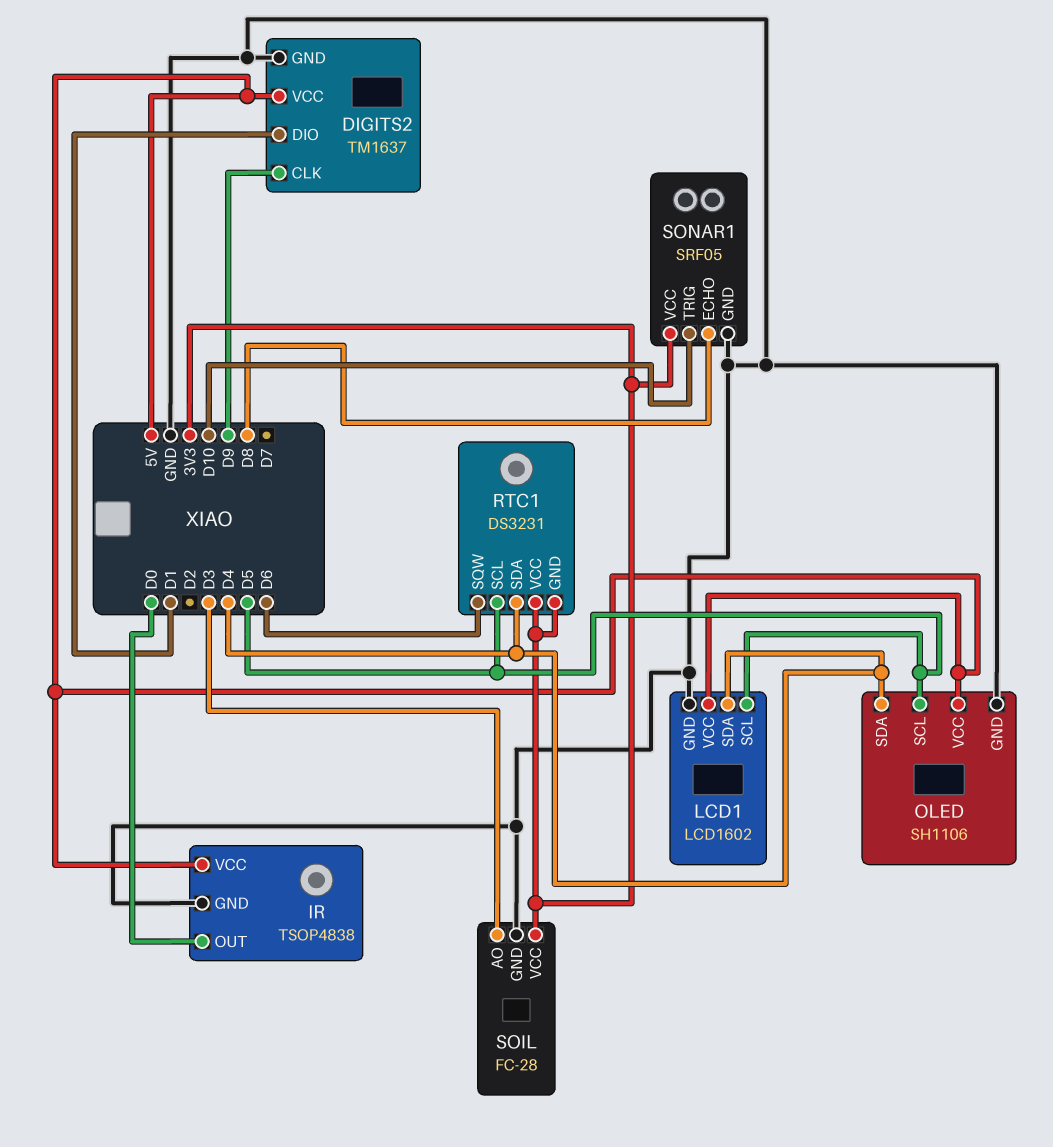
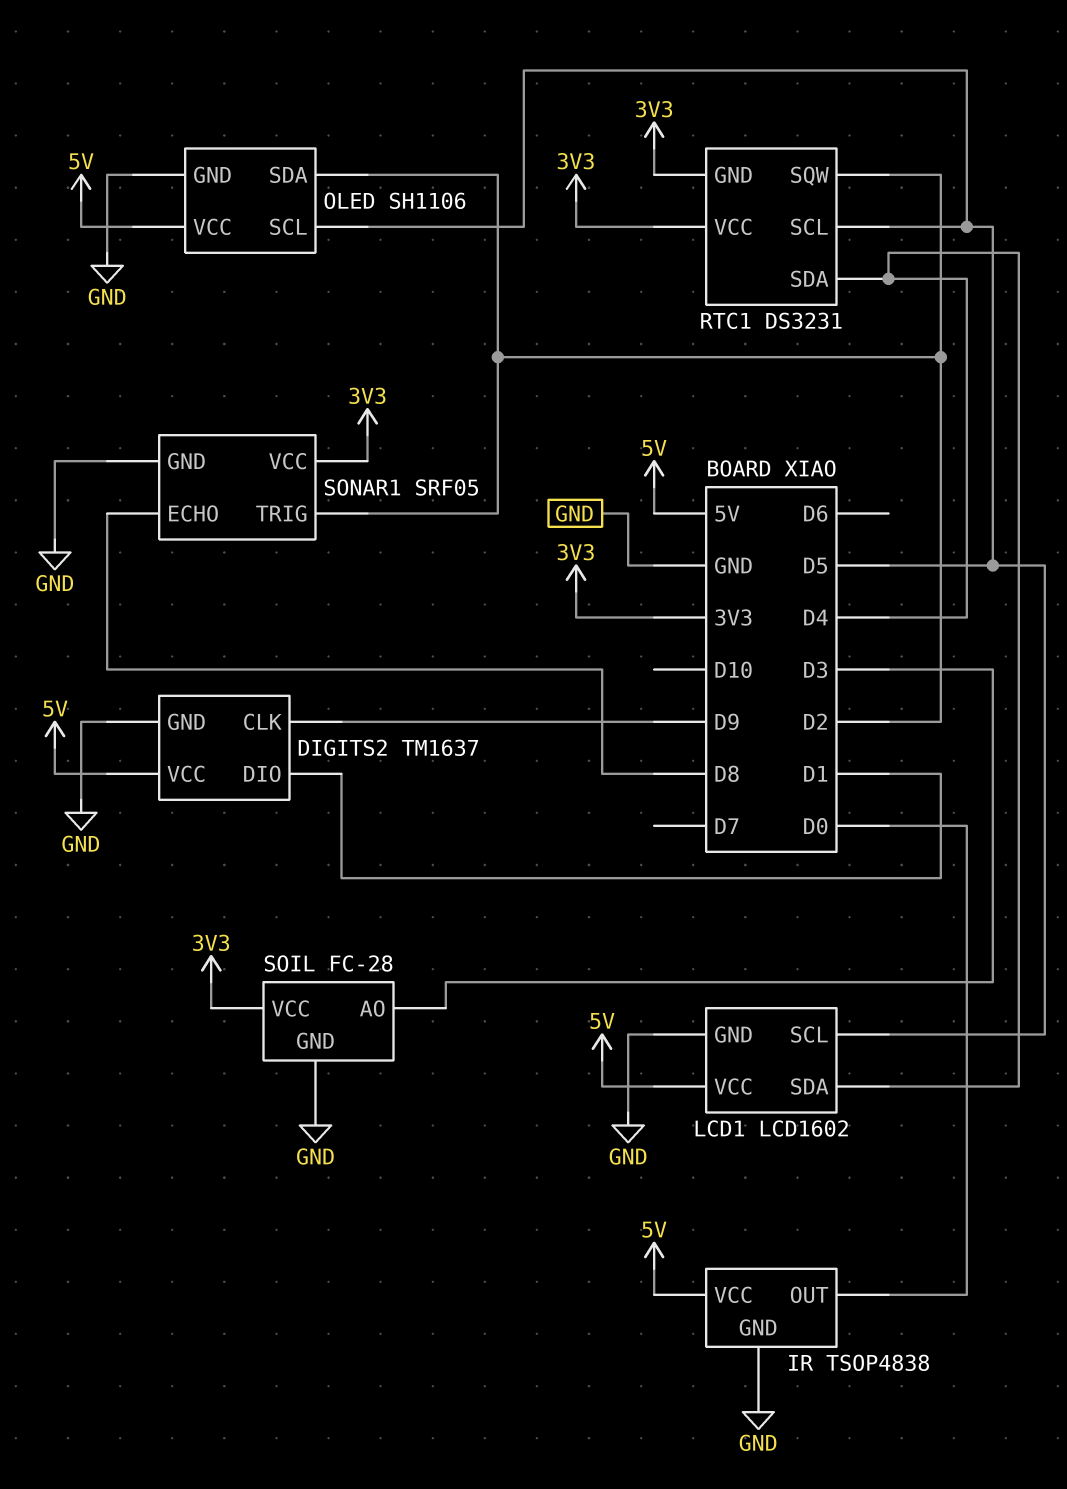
OLED pin SDA: D4 -> D2
RTC1 pin SQW: D6 -> D2
SONAR1 pin TRIG: D10 -> D2

